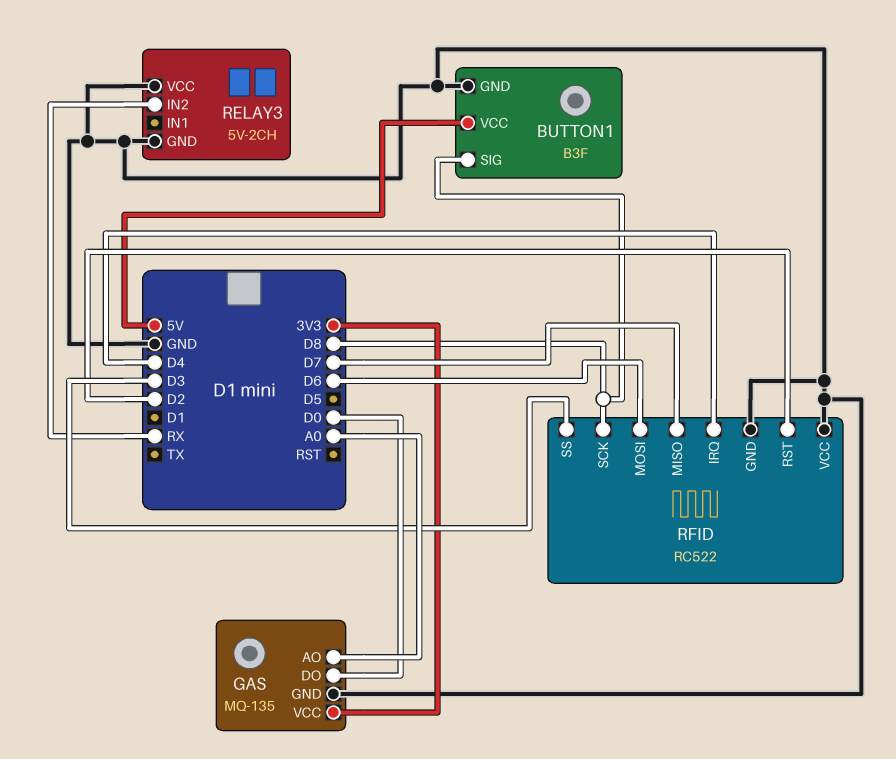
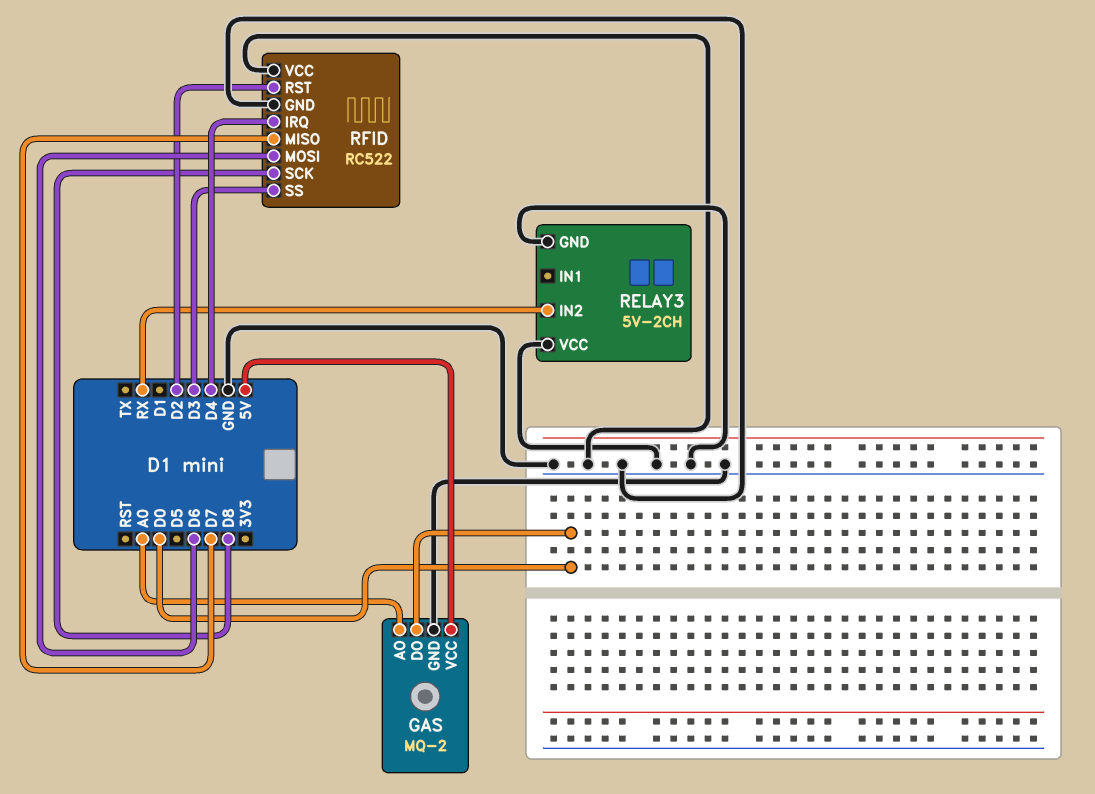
BUTTON1: B3F -> none
BUTTON1 pin GND: GND -> none
BUTTON1 pin SIG: D8 -> none
BUTTON1 pin VCC: 5V -> none
GAS: MQ-135 -> MQ-2
GAS pin VCC: 3V3 -> 5V

